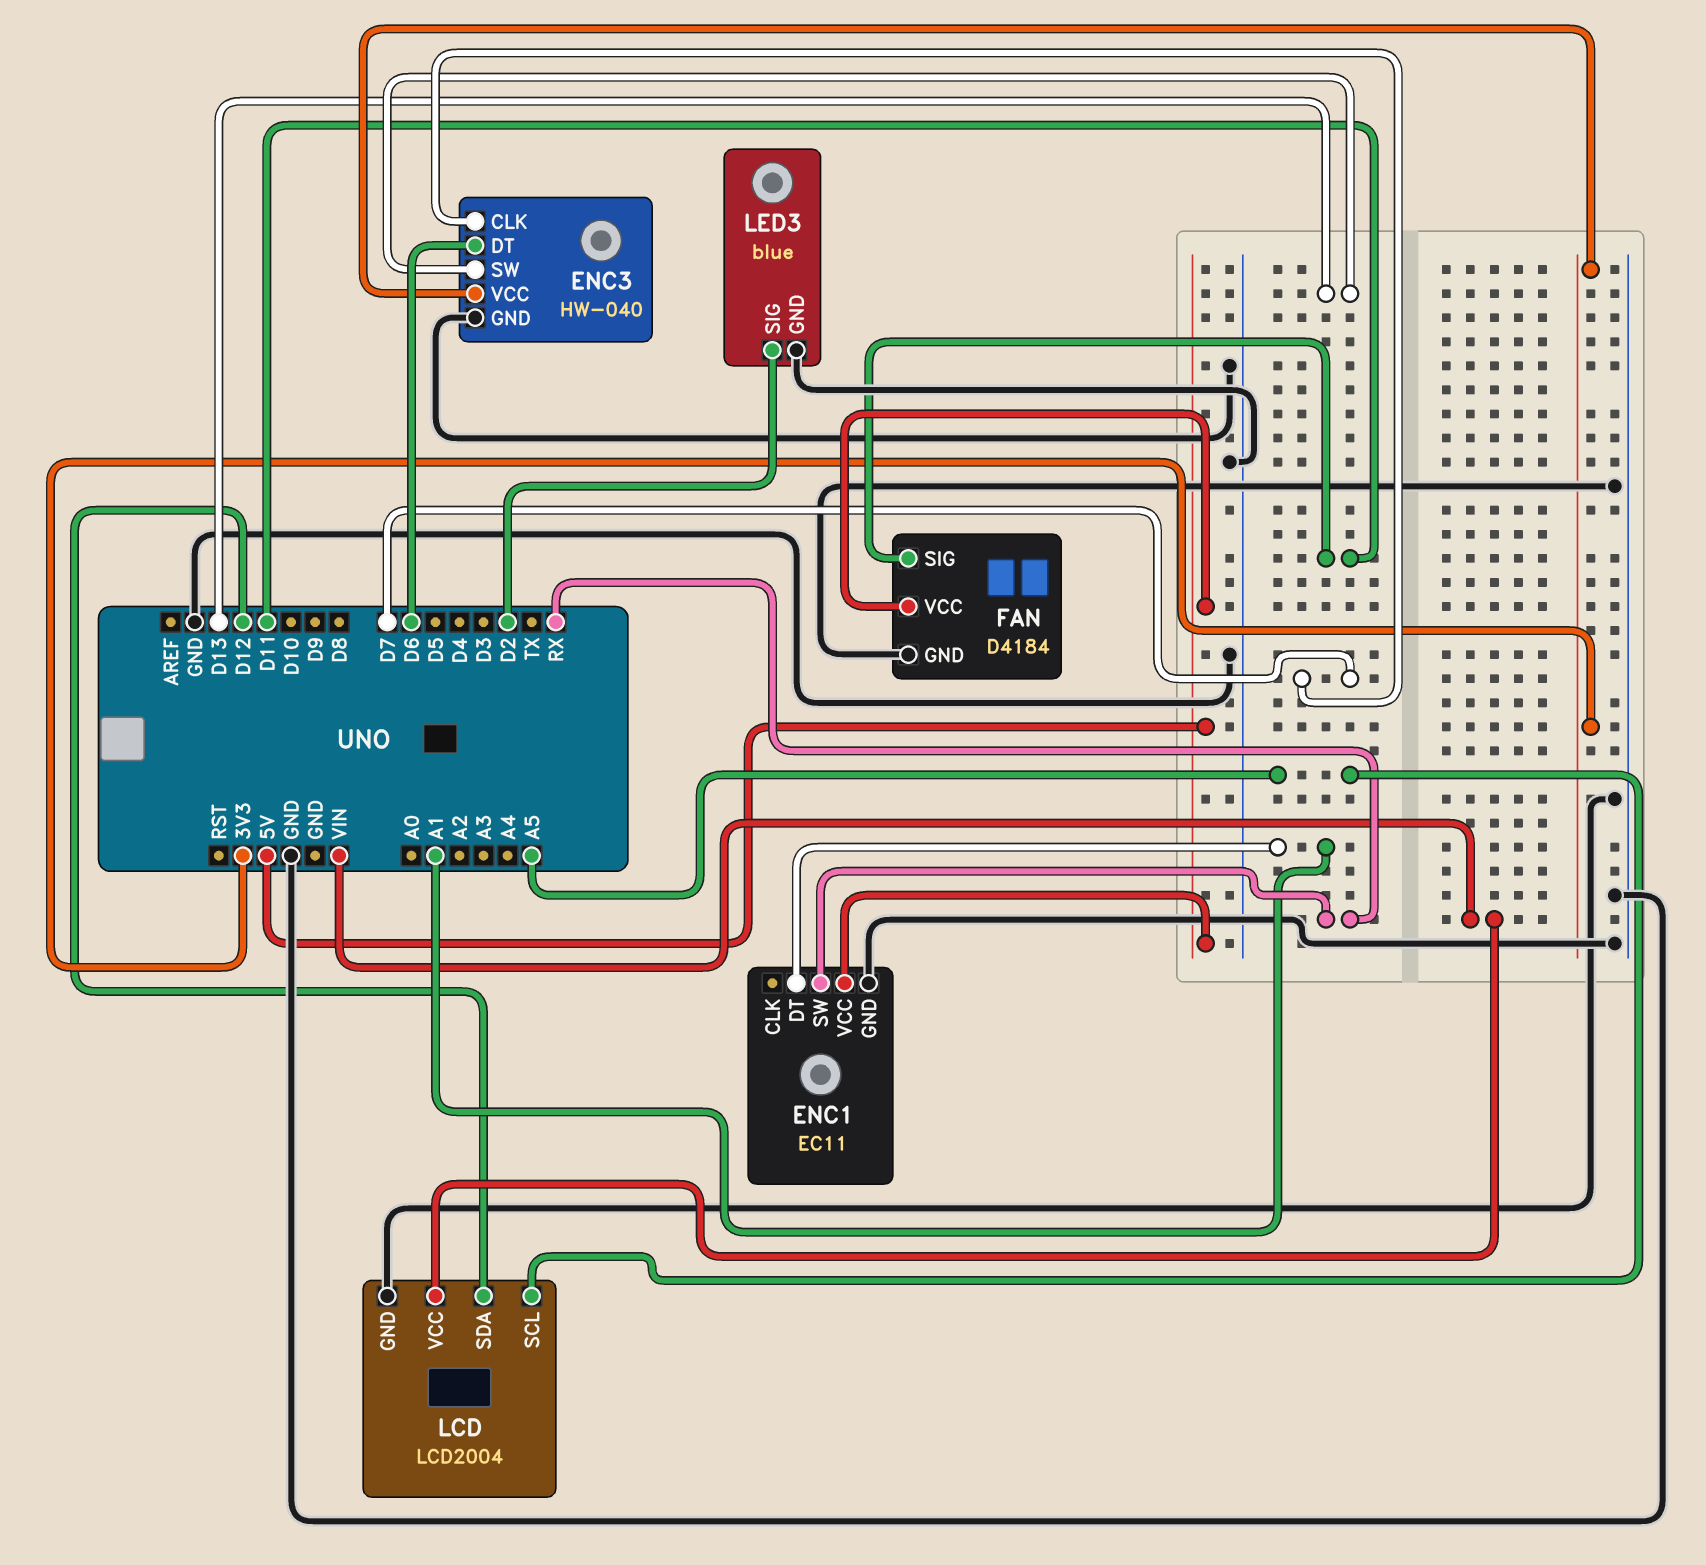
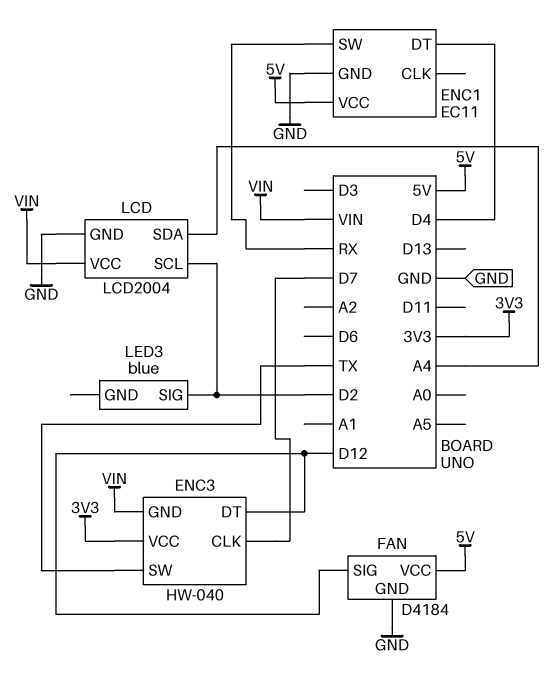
ENC1 pin DT: A1 -> D4
ENC3 pin DT: D6 -> D12
ENC3 pin GND: GND -> VIN
ENC3 pin SW: D13 -> TX
FAN pin SIG: D11 -> D12
LCD pin SCL: A5 -> D2
LCD pin SDA: D12 -> A4
LED3 pin GND: GND -> none

